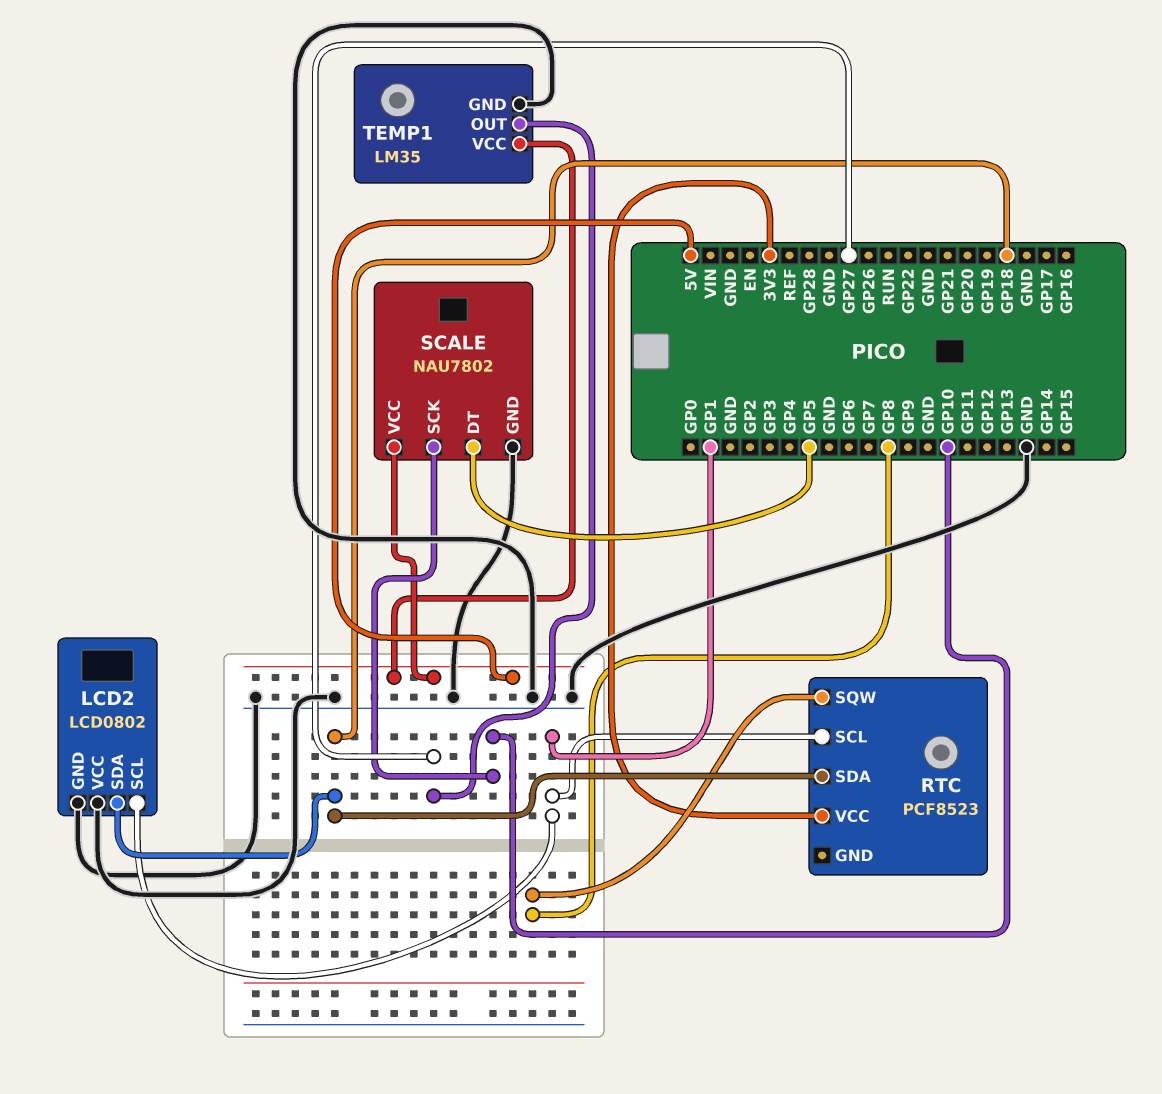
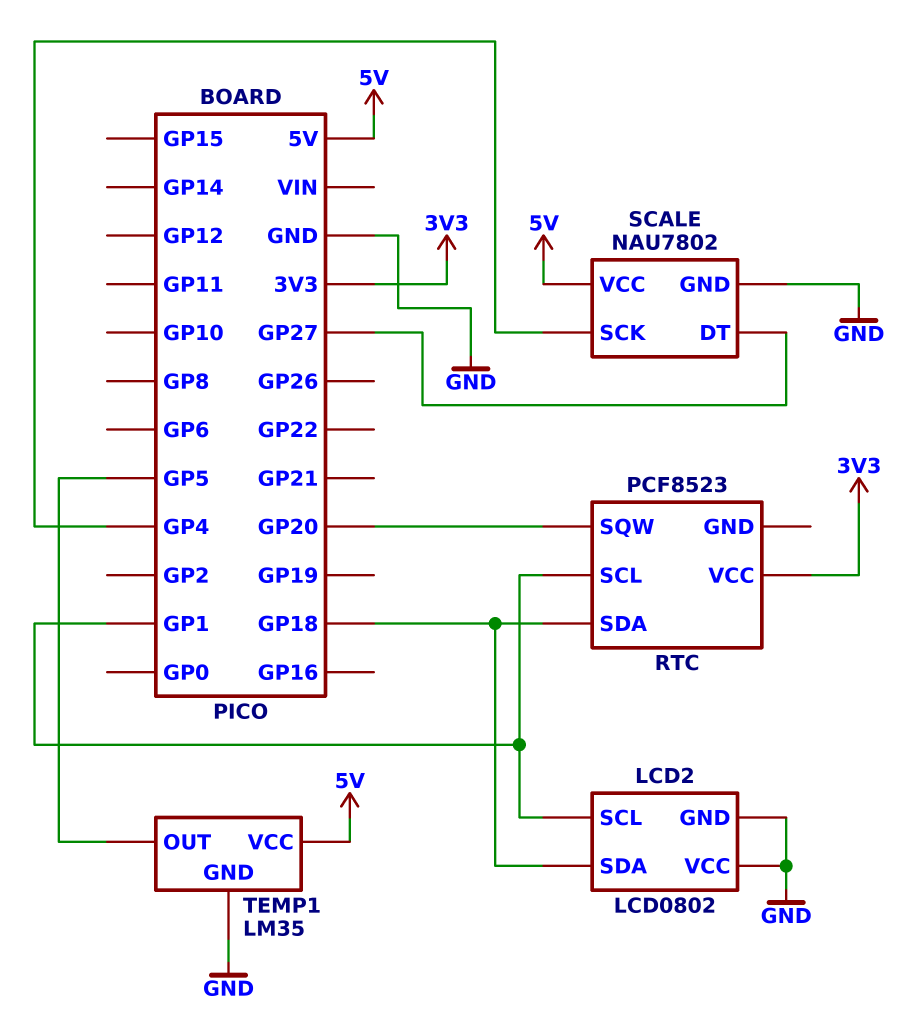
RTC pin SQW: GP8 -> GP20
SCALE pin DT: GP5 -> GP27
SCALE pin SCK: GP10 -> GP4
TEMP1 pin OUT: GP27 -> GP5

